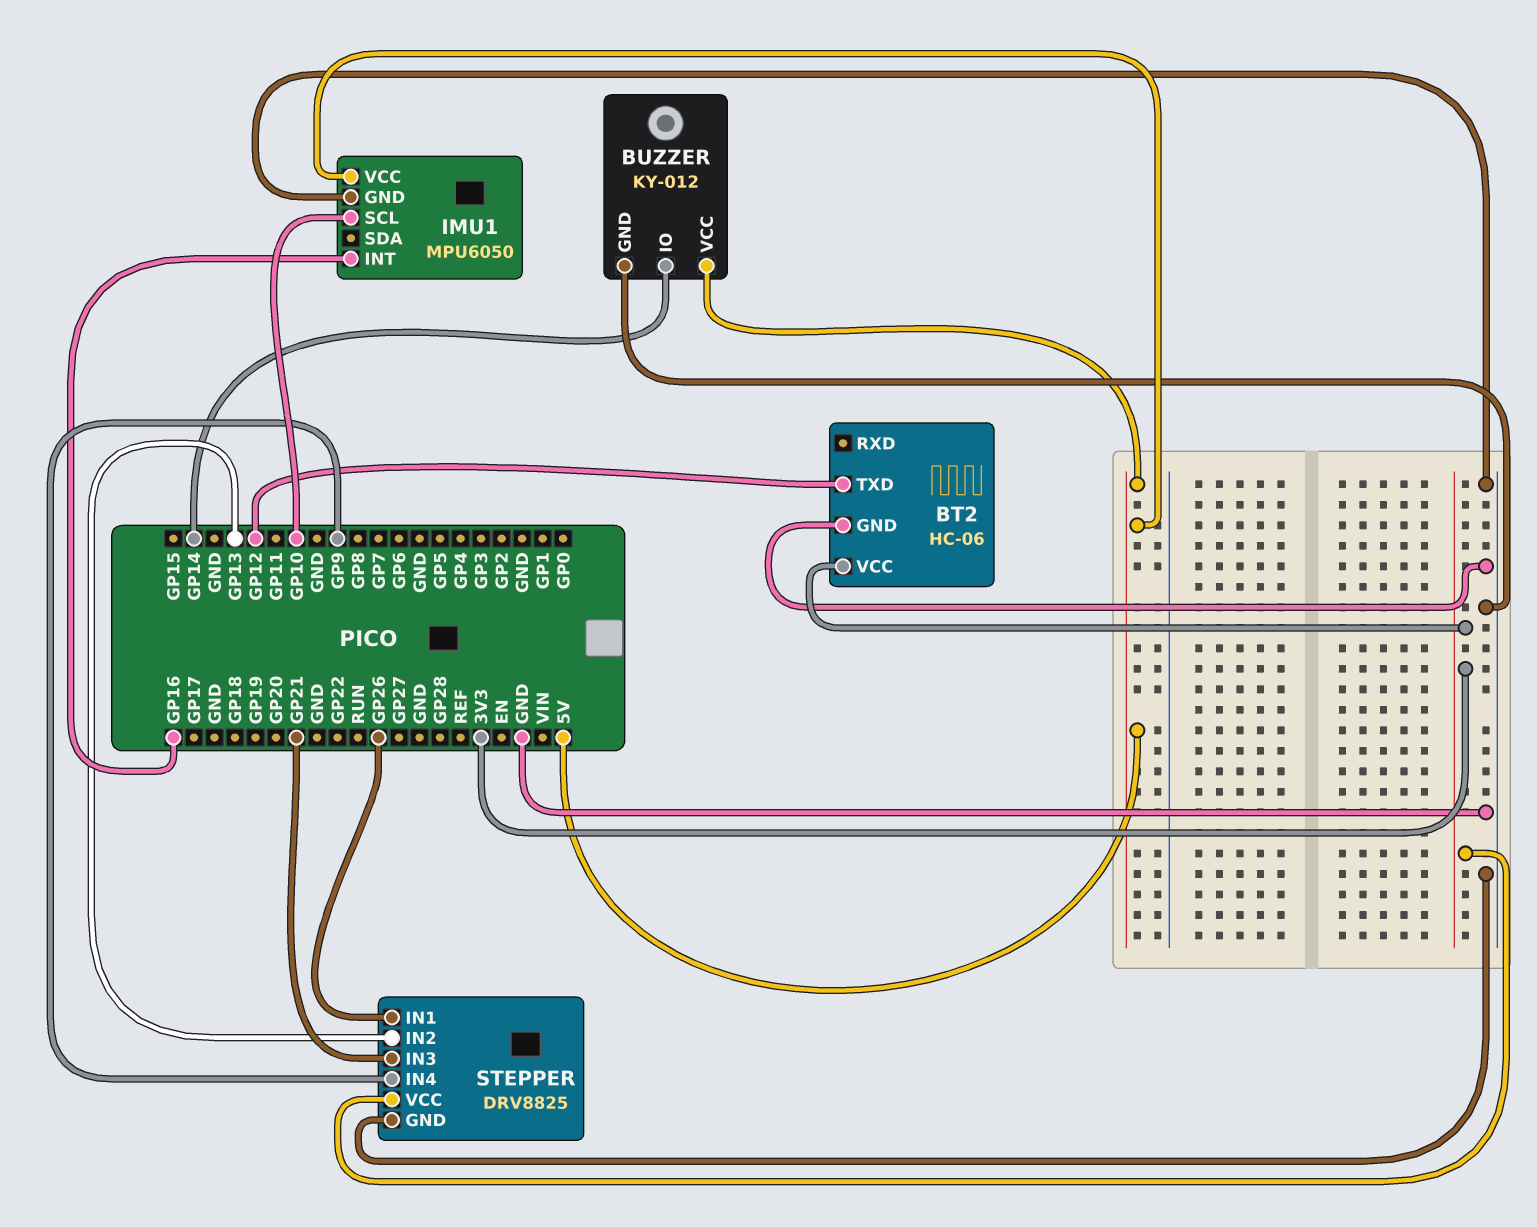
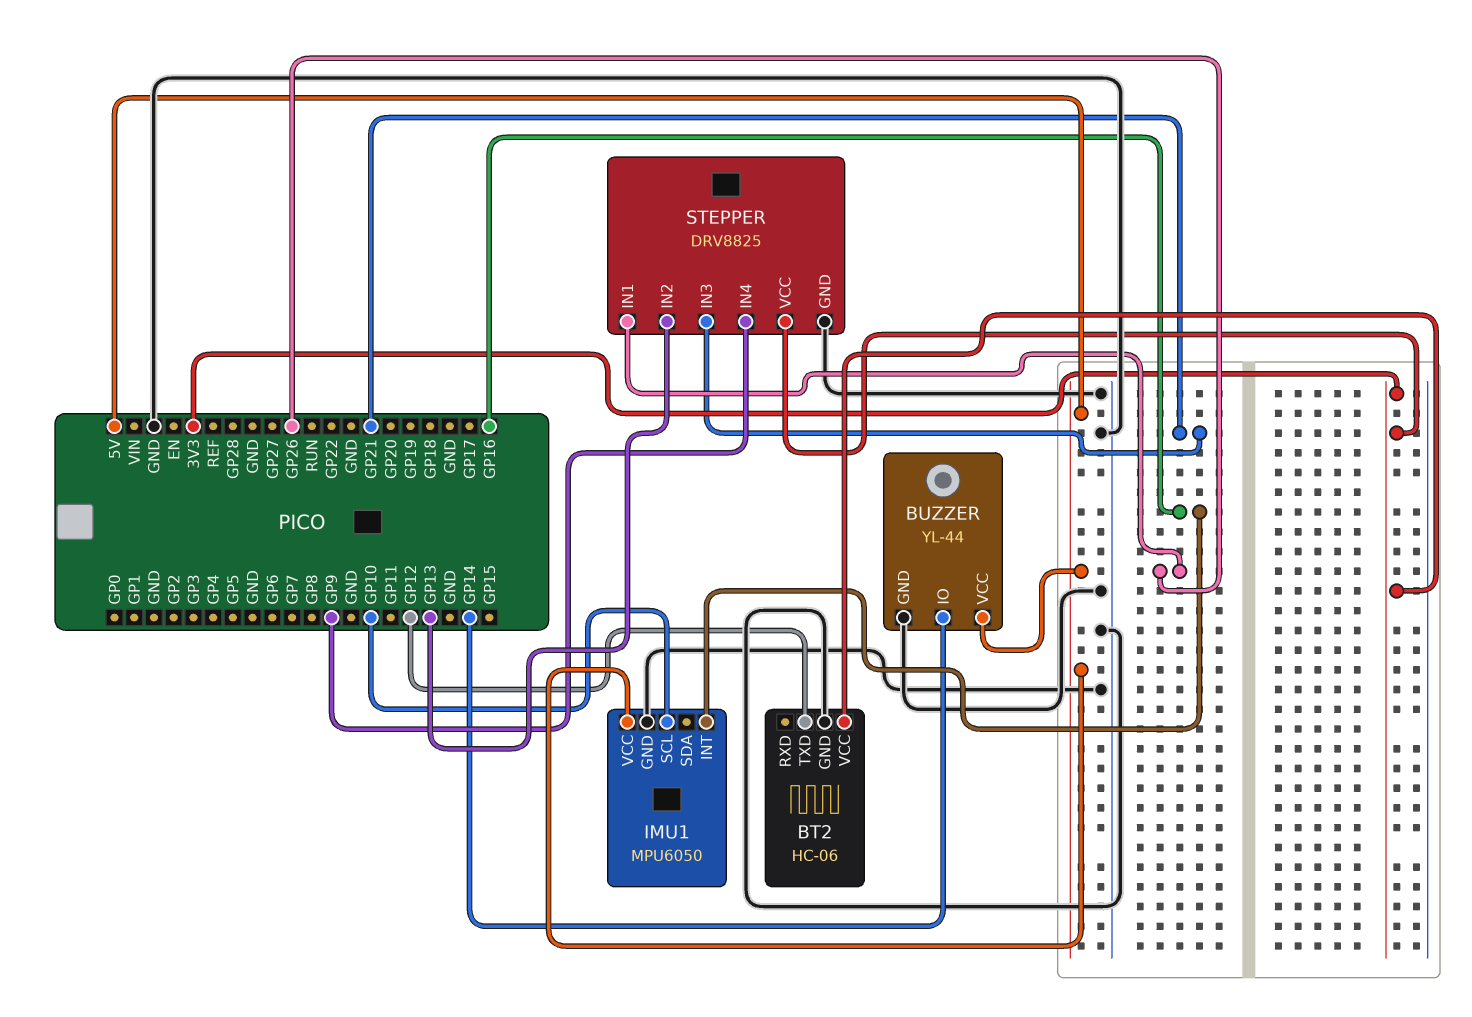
BUZZER: KY-012 -> YL-44

